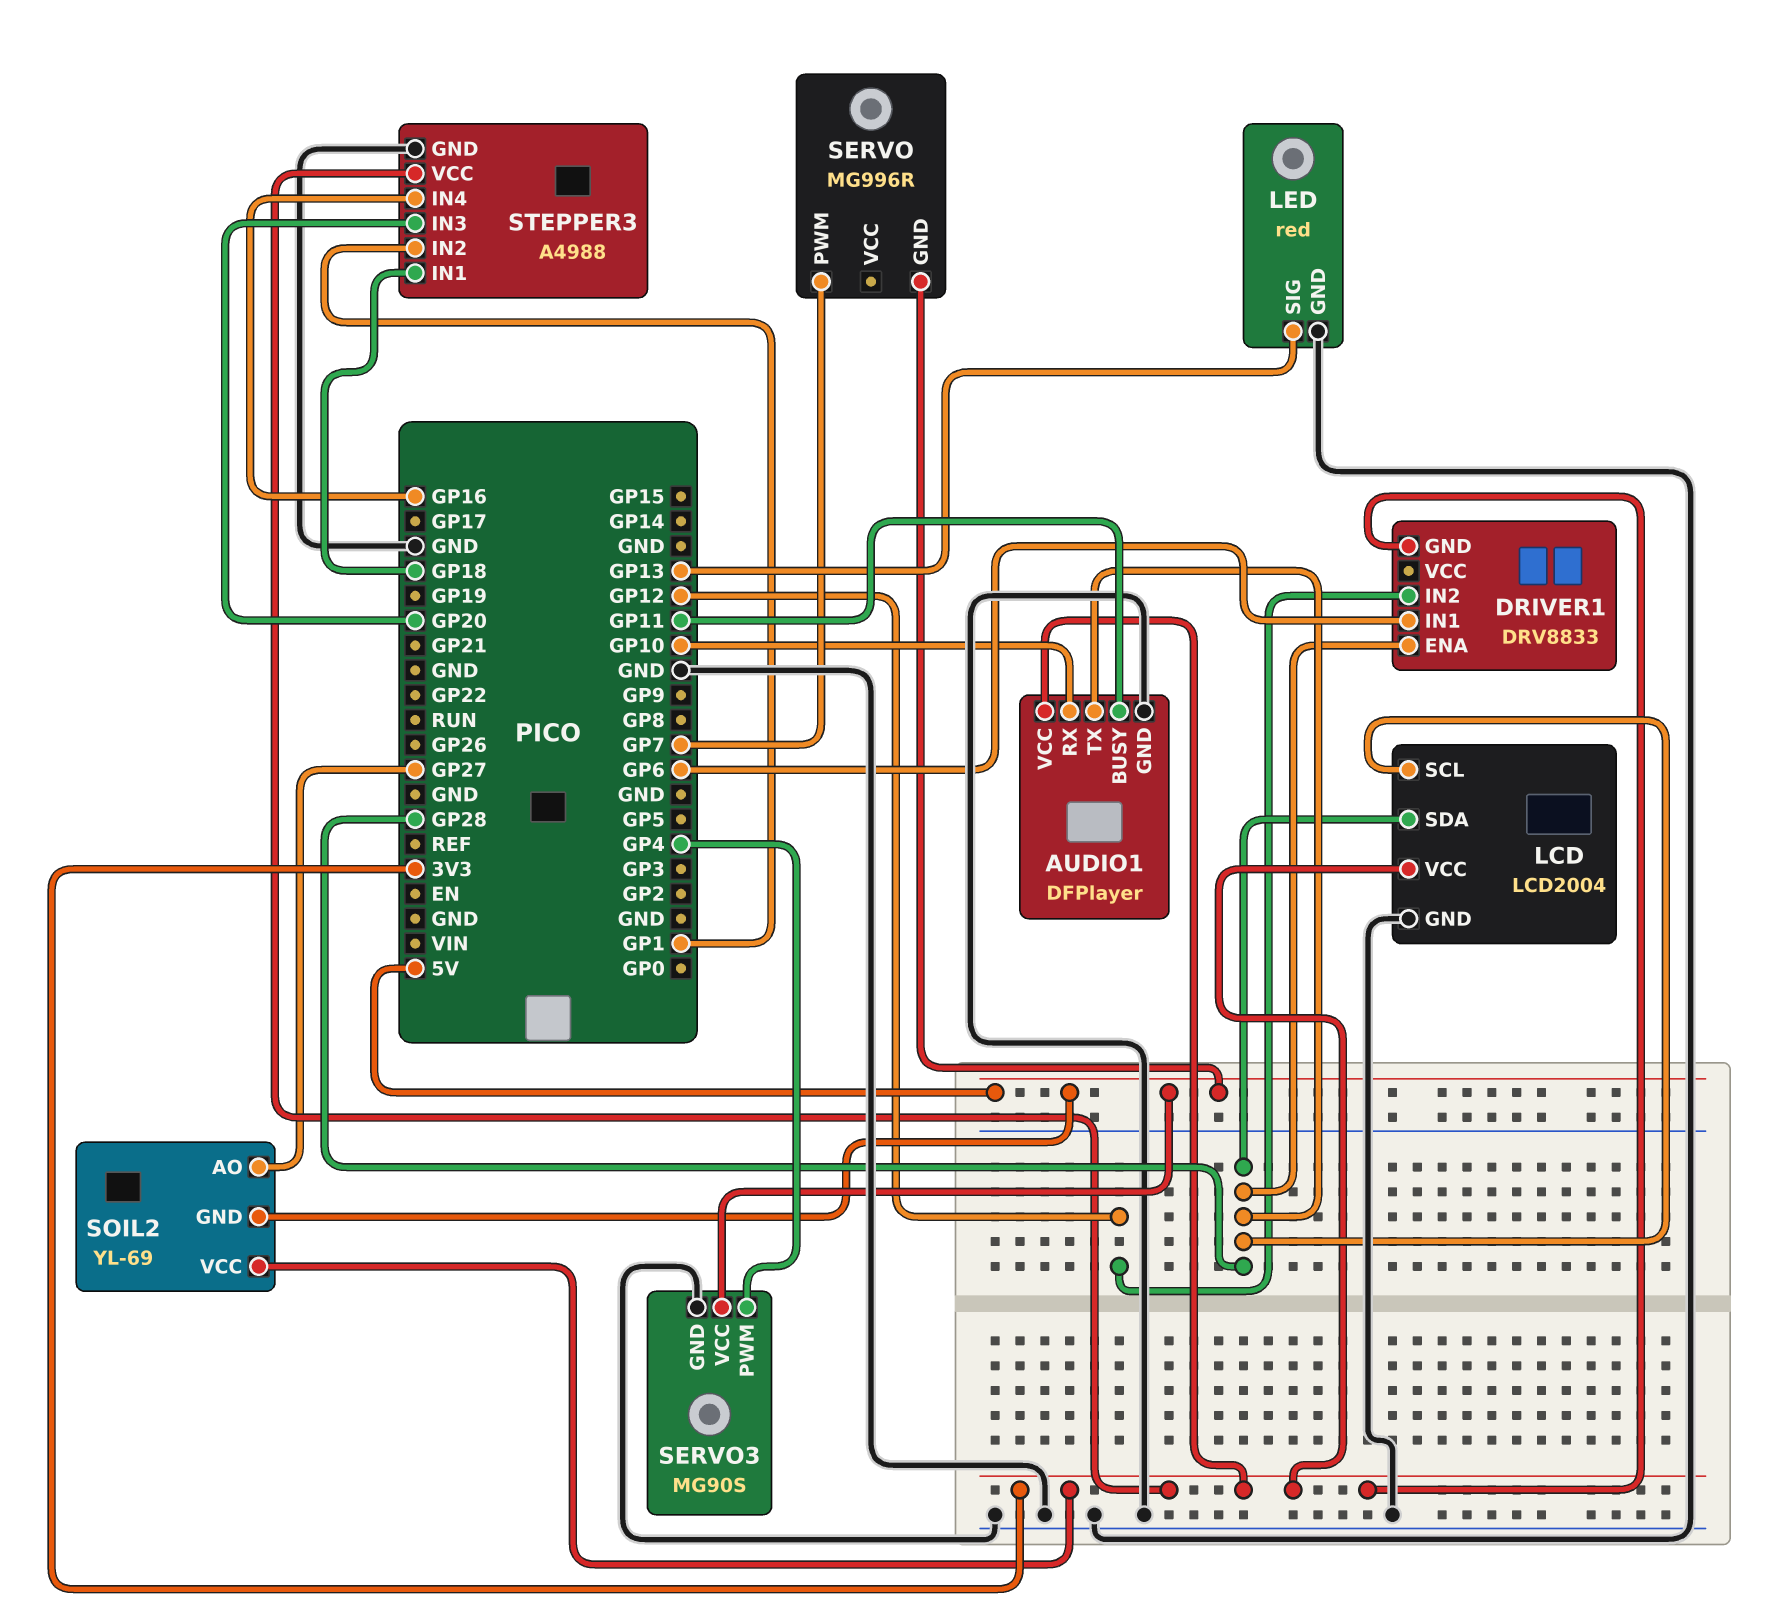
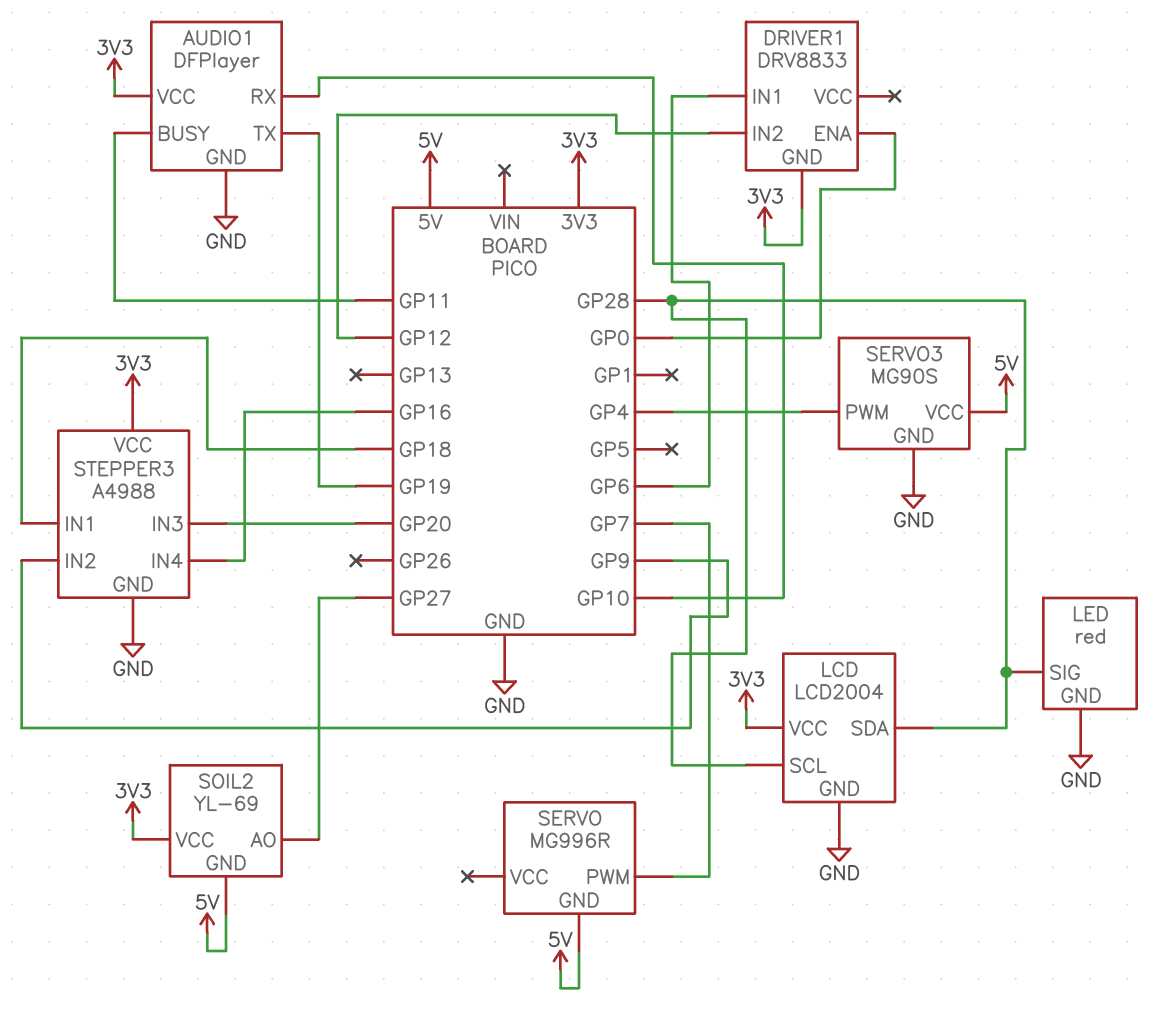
AUDIO1 pin TX: GP28 -> GP19
DRIVER1 pin ENA: GP28 -> GP0
LED pin SIG: GP13 -> GP28
STEPPER3 pin IN2: GP1 -> GP9

